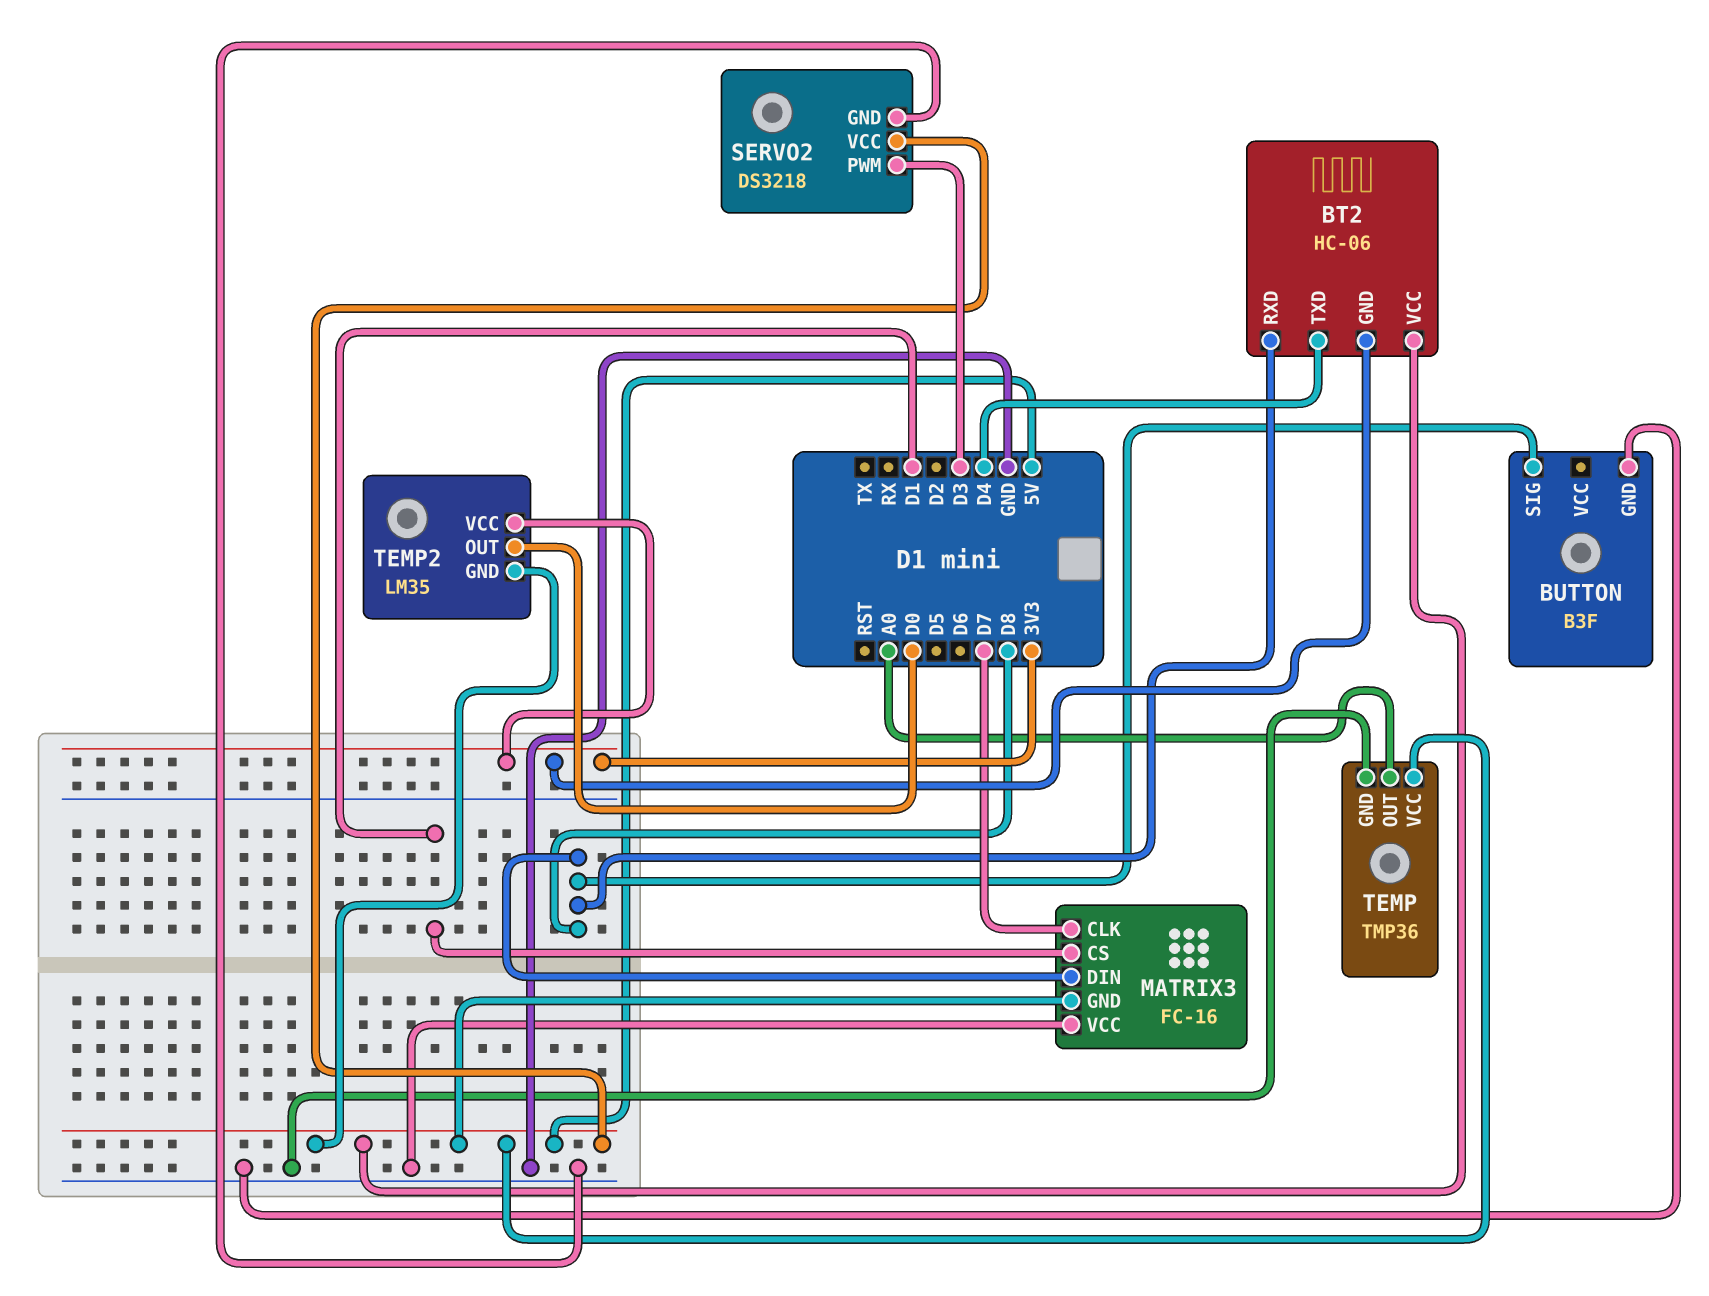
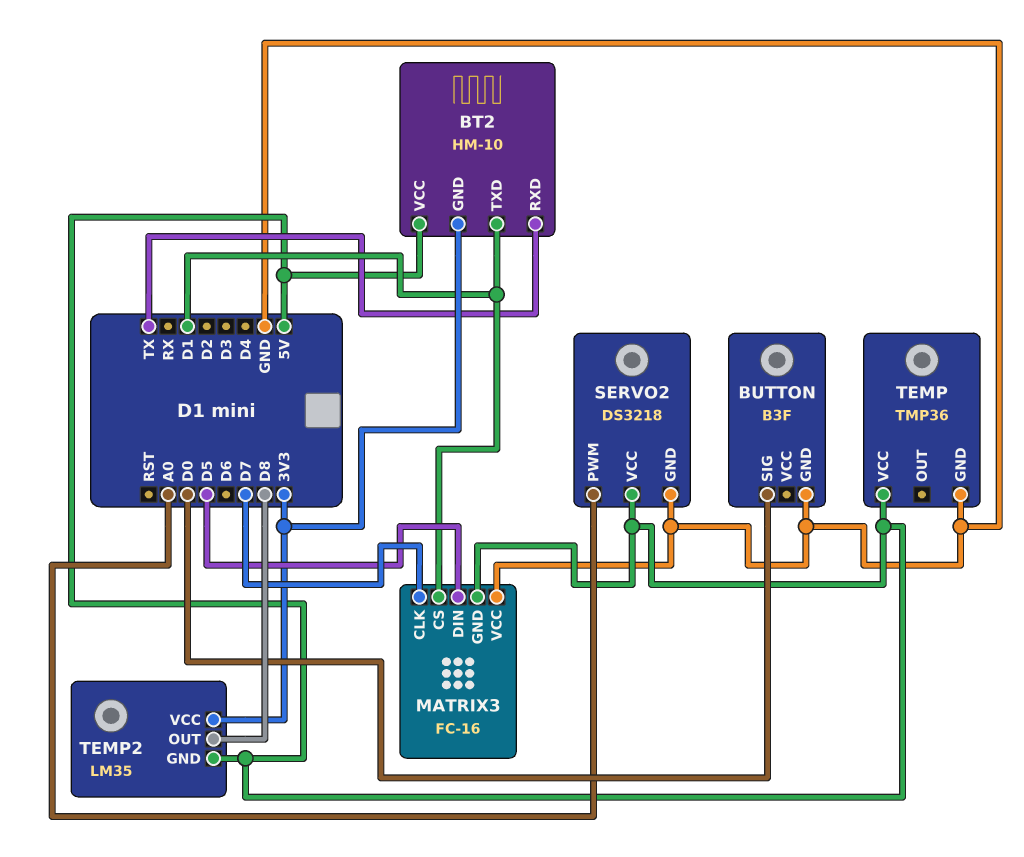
BT2: HC-06 -> HM-10
BT2 pin RXD: D8 -> TX
BT2 pin TXD: D4 -> D1
BUTTON pin SIG: D8 -> D0
MATRIX3 pin DIN: D8 -> D5
SERVO2 pin PWM: D3 -> A0
TEMP pin OUT: A0 -> none
TEMP2 pin OUT: D0 -> D8

